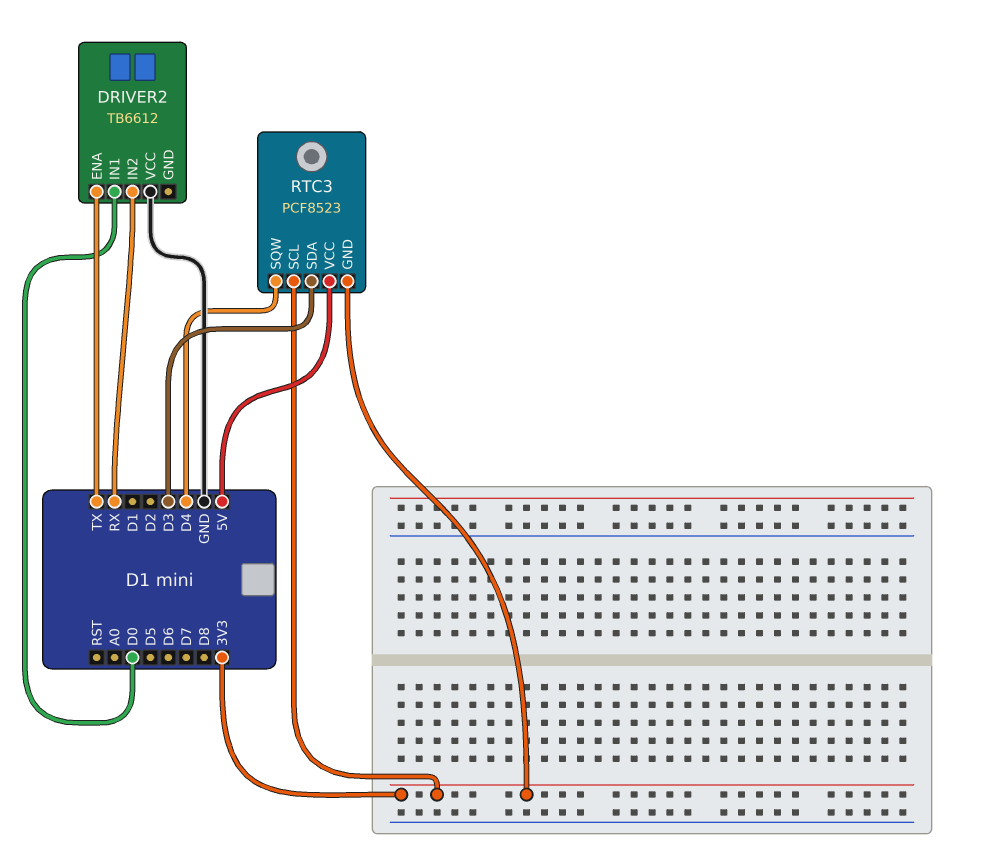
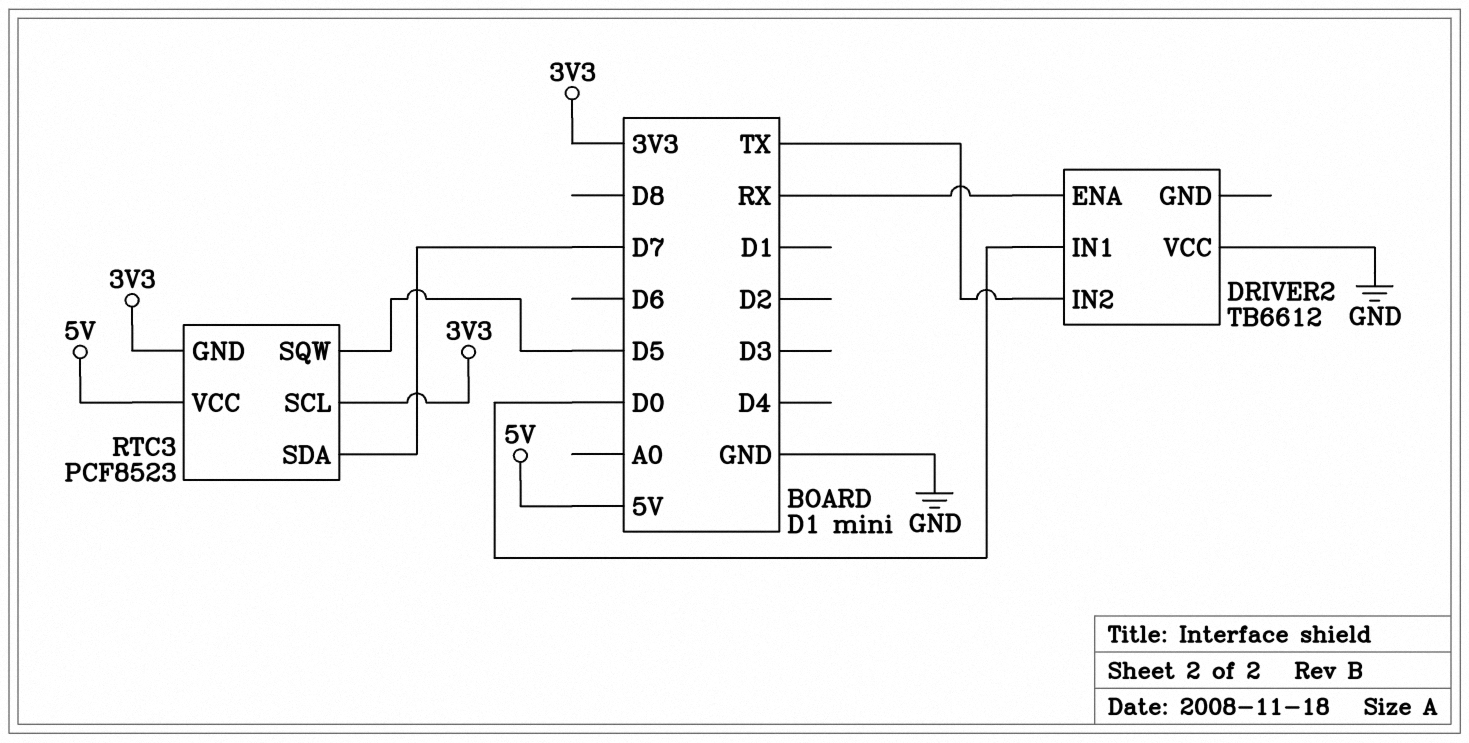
DRIVER2 pin ENA: TX -> RX
DRIVER2 pin IN2: RX -> TX
RTC3 pin SDA: D3 -> D7
RTC3 pin SQW: D4 -> D5

